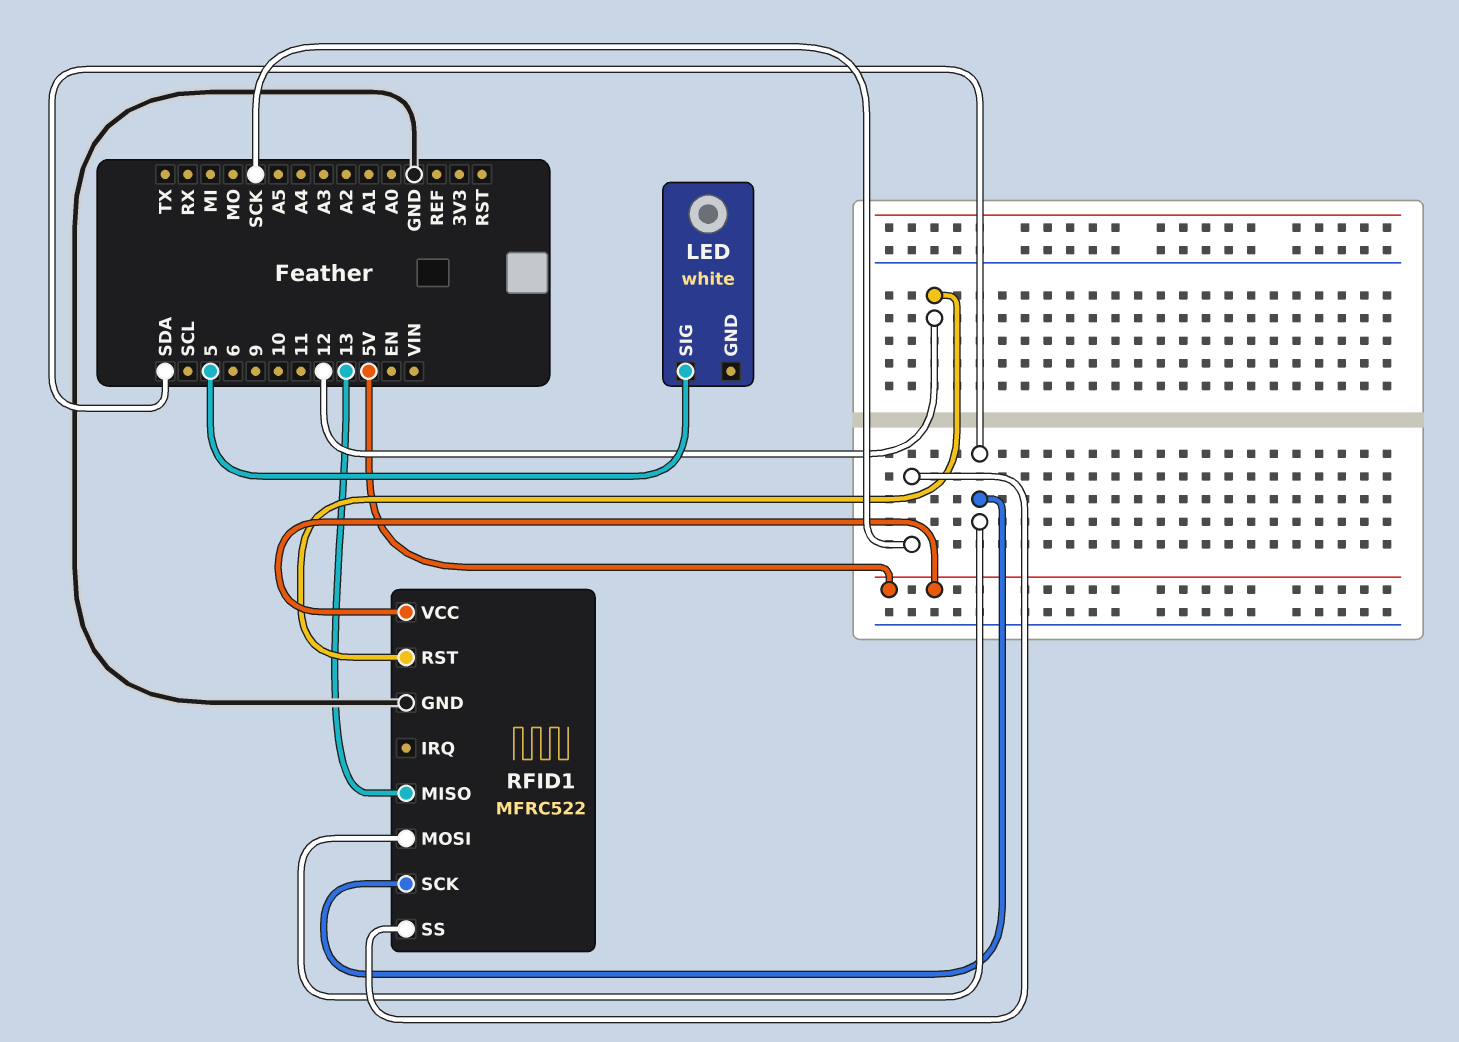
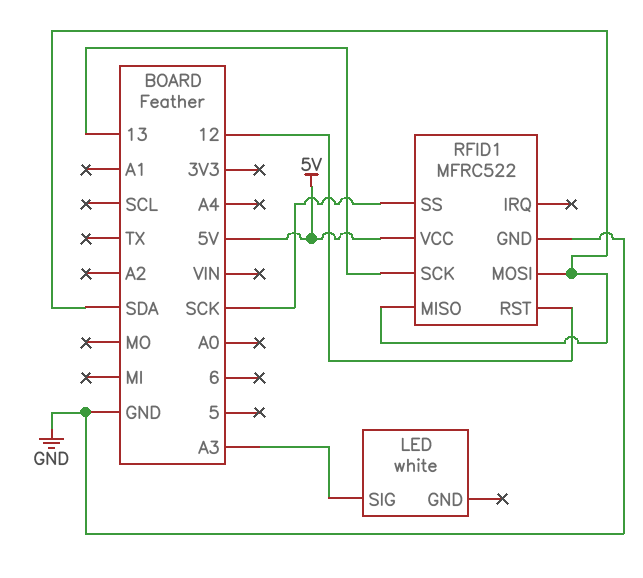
LED pin SIG: 5 -> A3
RFID1 pin MISO: 13 -> SDA
RFID1 pin SCK: SDA -> 13

